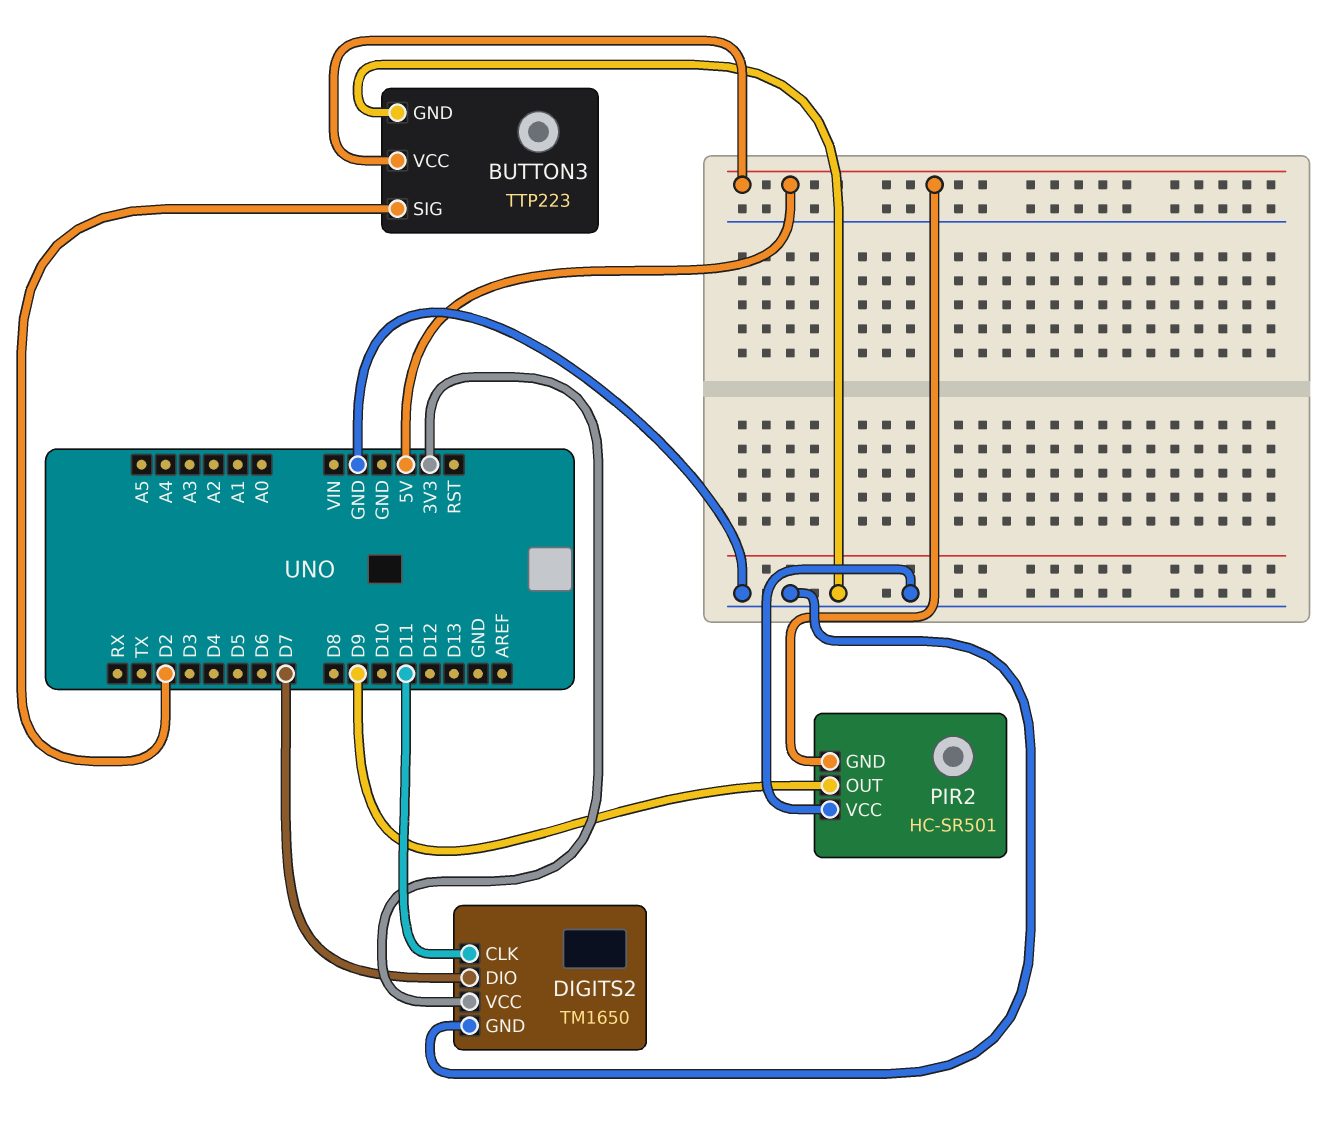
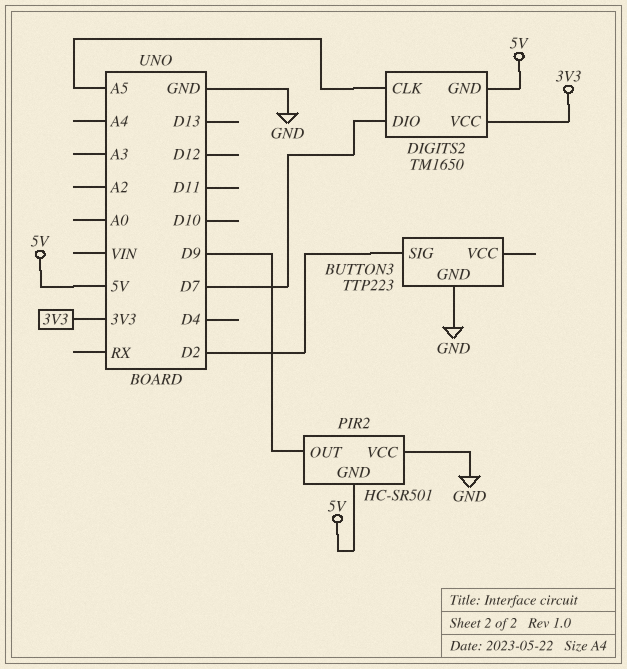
BUTTON3 pin VCC: 5V -> none
DIGITS2 pin CLK: D11 -> A5
DIGITS2 pin GND: GND -> 5V

